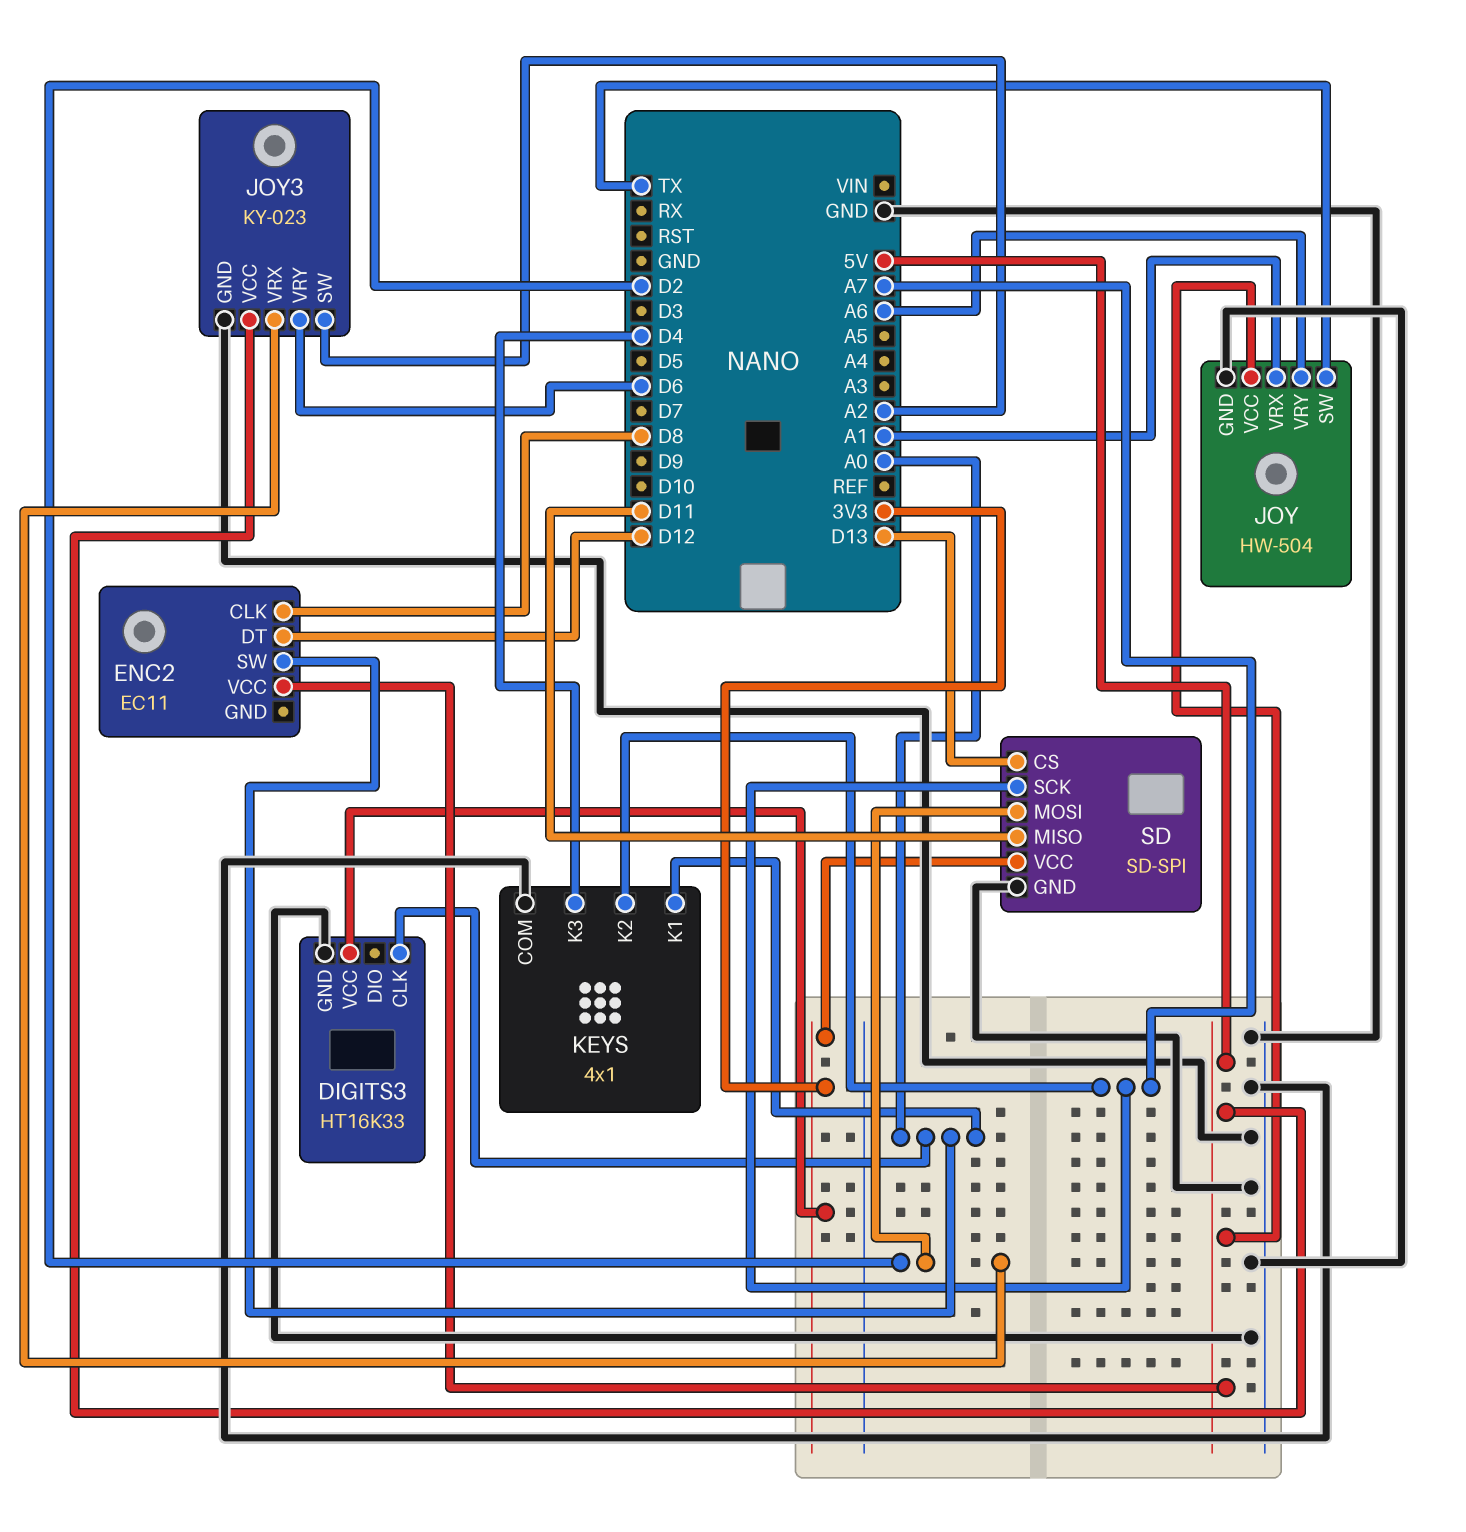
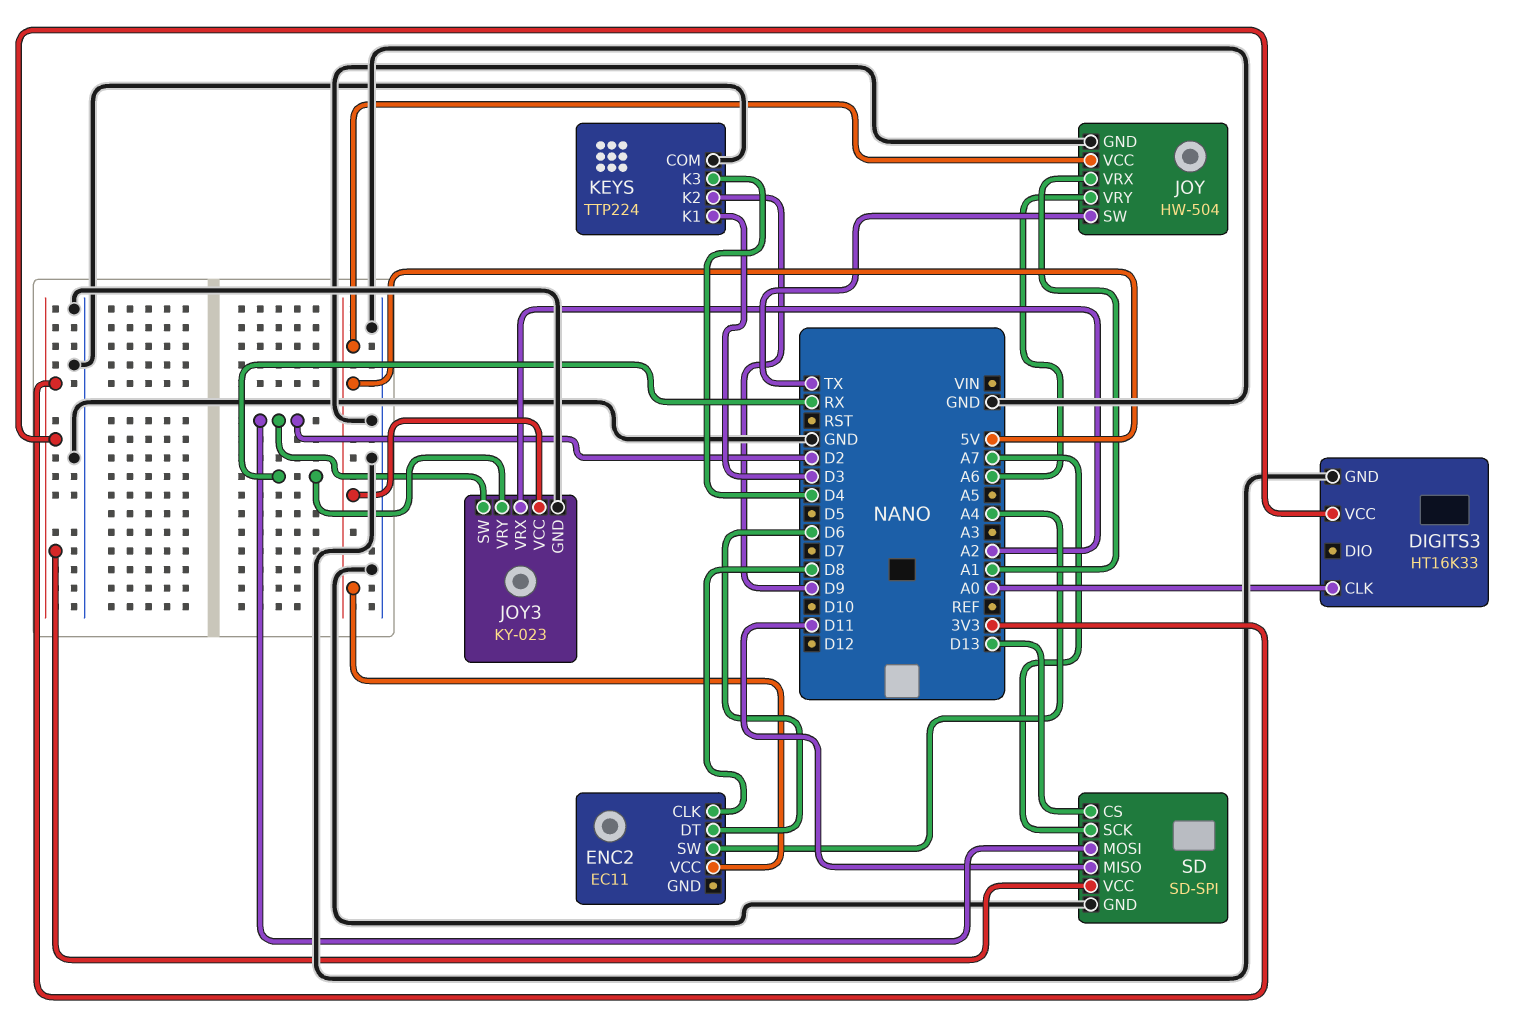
ENC2 pin DT: D12 -> D6
ENC2 pin SW: A0 -> A4
JOY3 pin SW: A2 -> D2
JOY3 pin VRX: D2 -> A2
JOY3 pin VRY: D6 -> RX
KEYS: 4x1 -> TTP224
KEYS pin K1: A0 -> D3
KEYS pin K2: A7 -> D9

